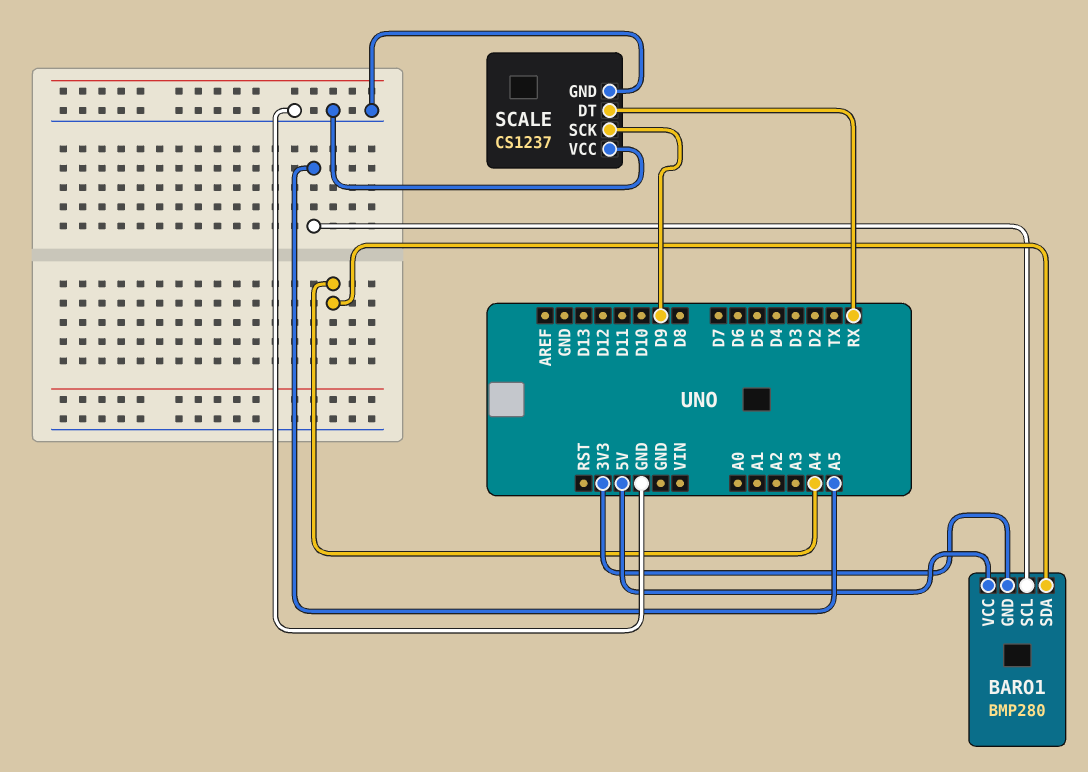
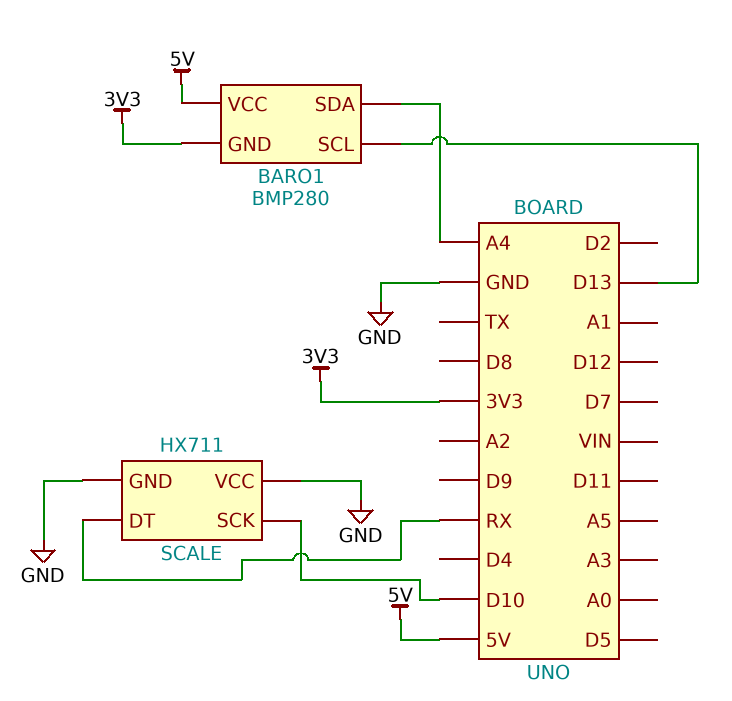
BARO1 pin SCL: A5 -> D13
SCALE: CS1237 -> HX711
SCALE pin SCK: D9 -> D10

